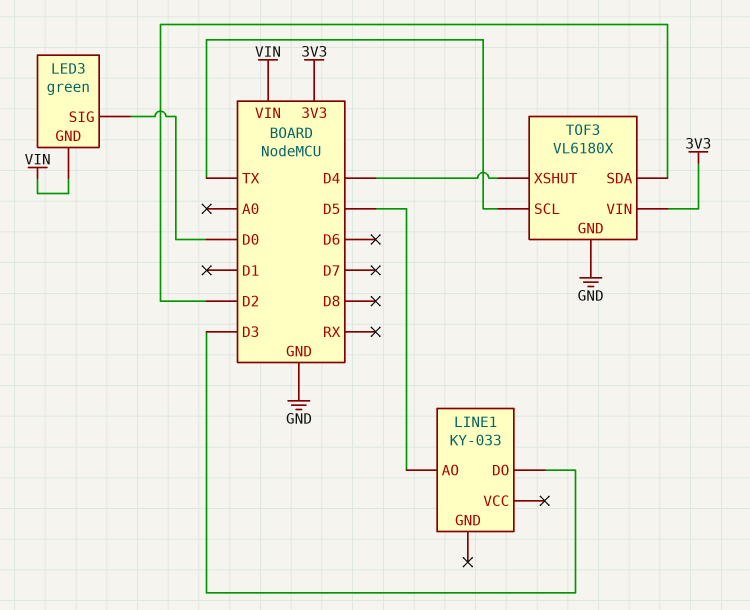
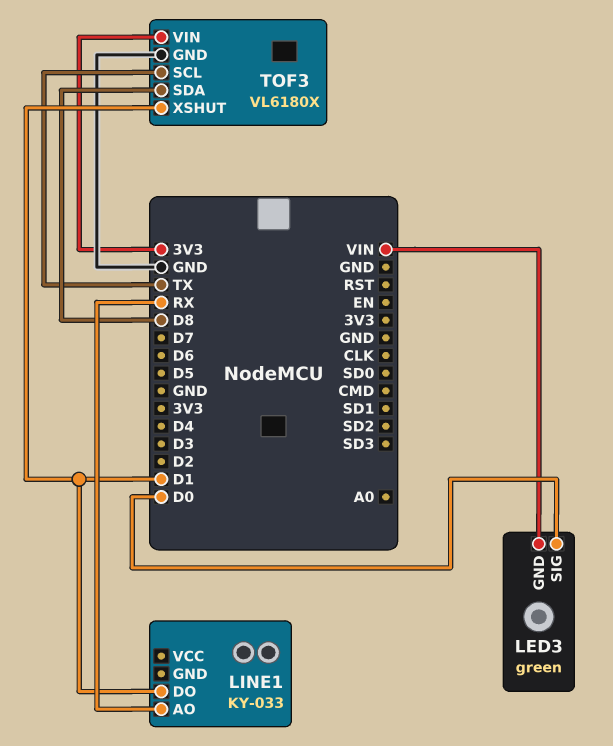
LINE1 pin AO: D5 -> RX
LINE1 pin DO: D3 -> D1
TOF3 pin SDA: D2 -> D8
TOF3 pin XSHUT: D4 -> D1

